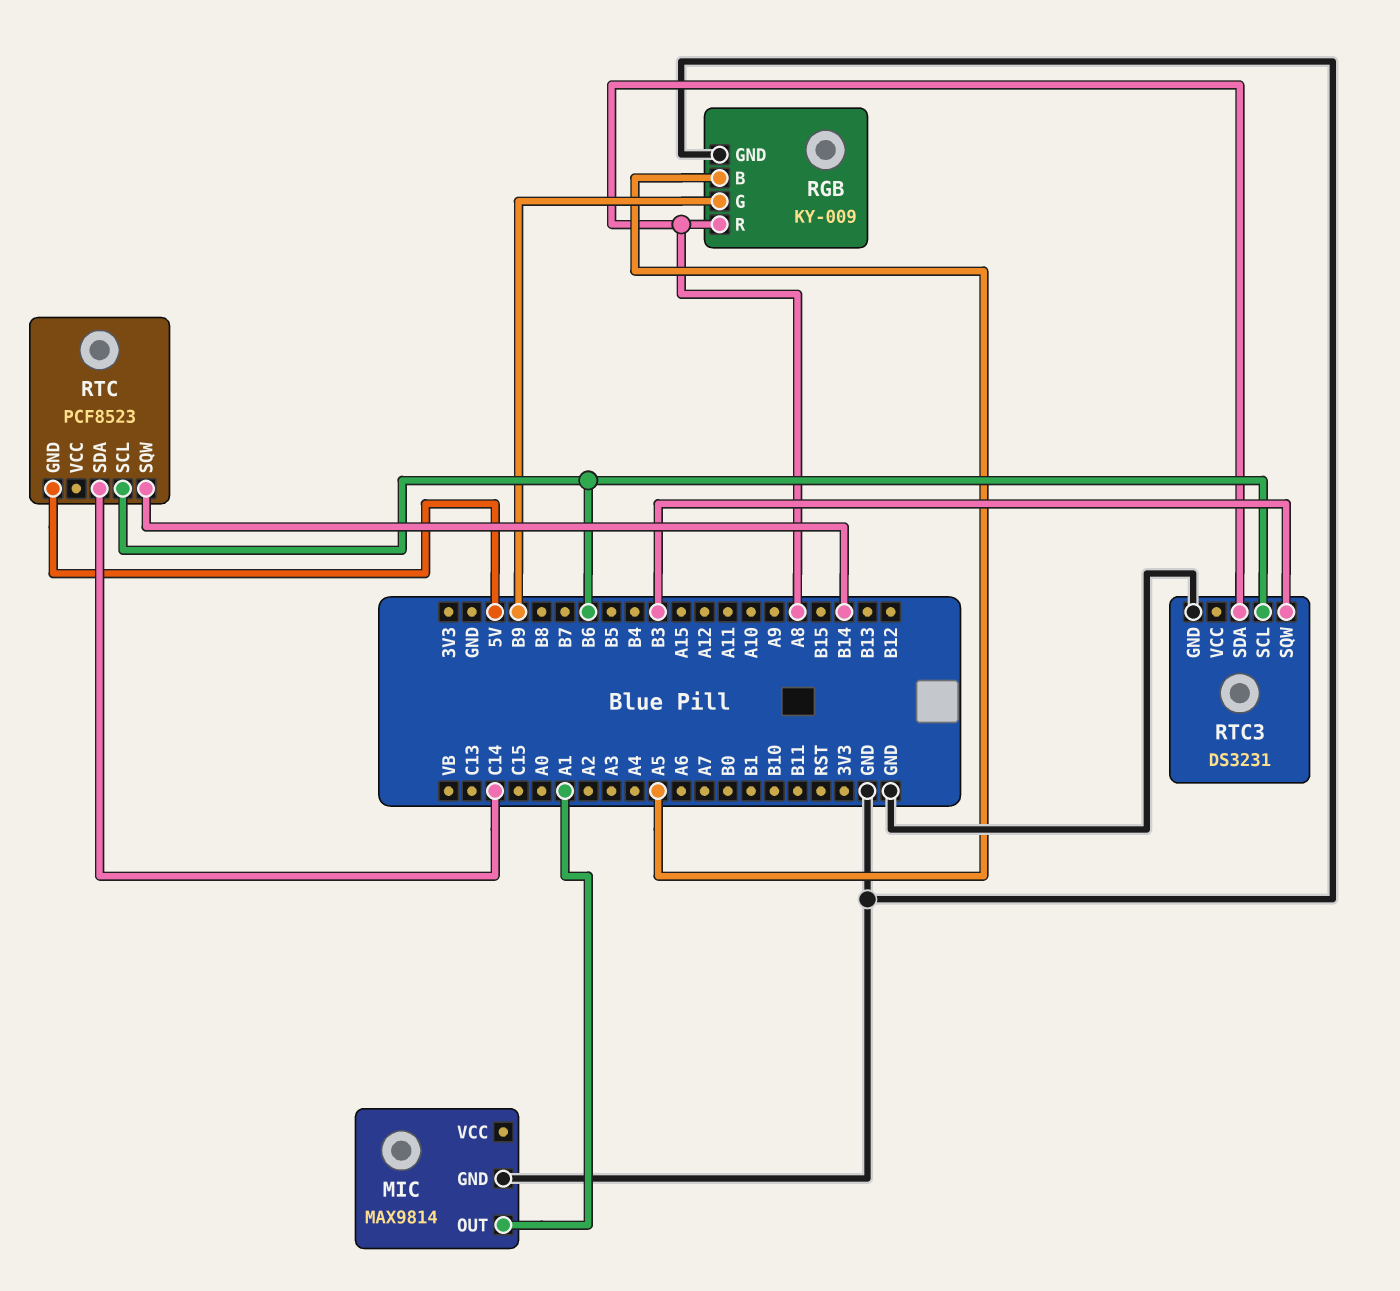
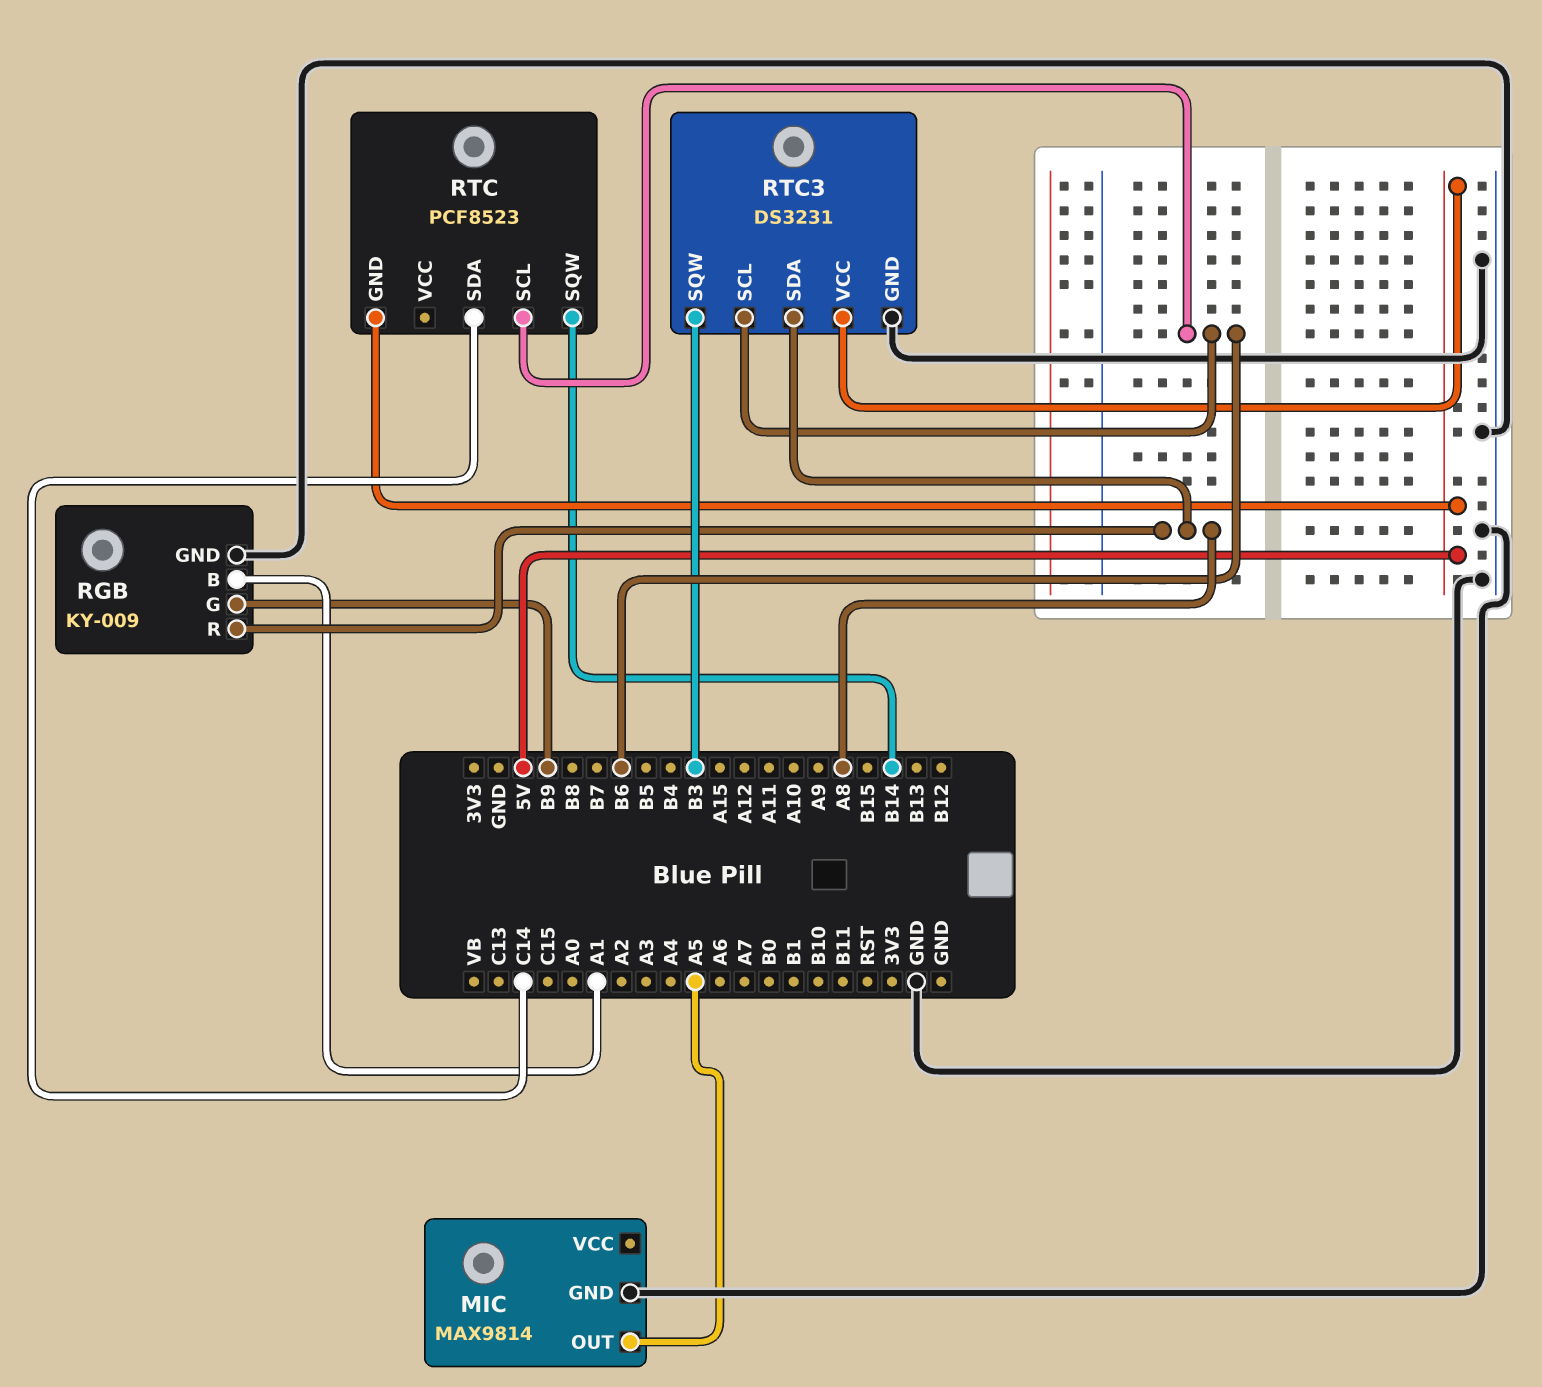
MIC pin OUT: A1 -> A5
RGB pin B: A5 -> A1
RTC3 pin VCC: none -> 5V

